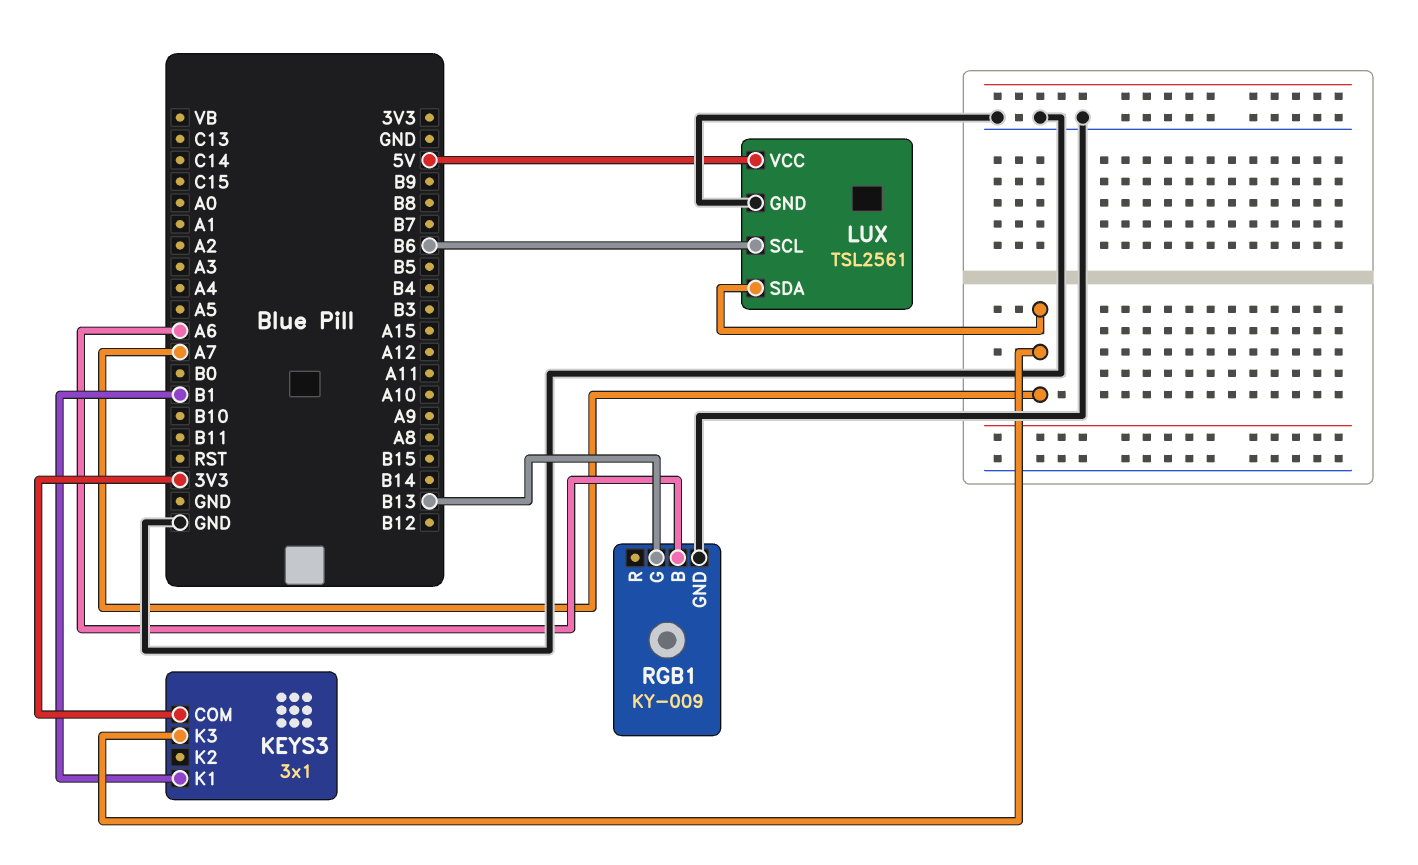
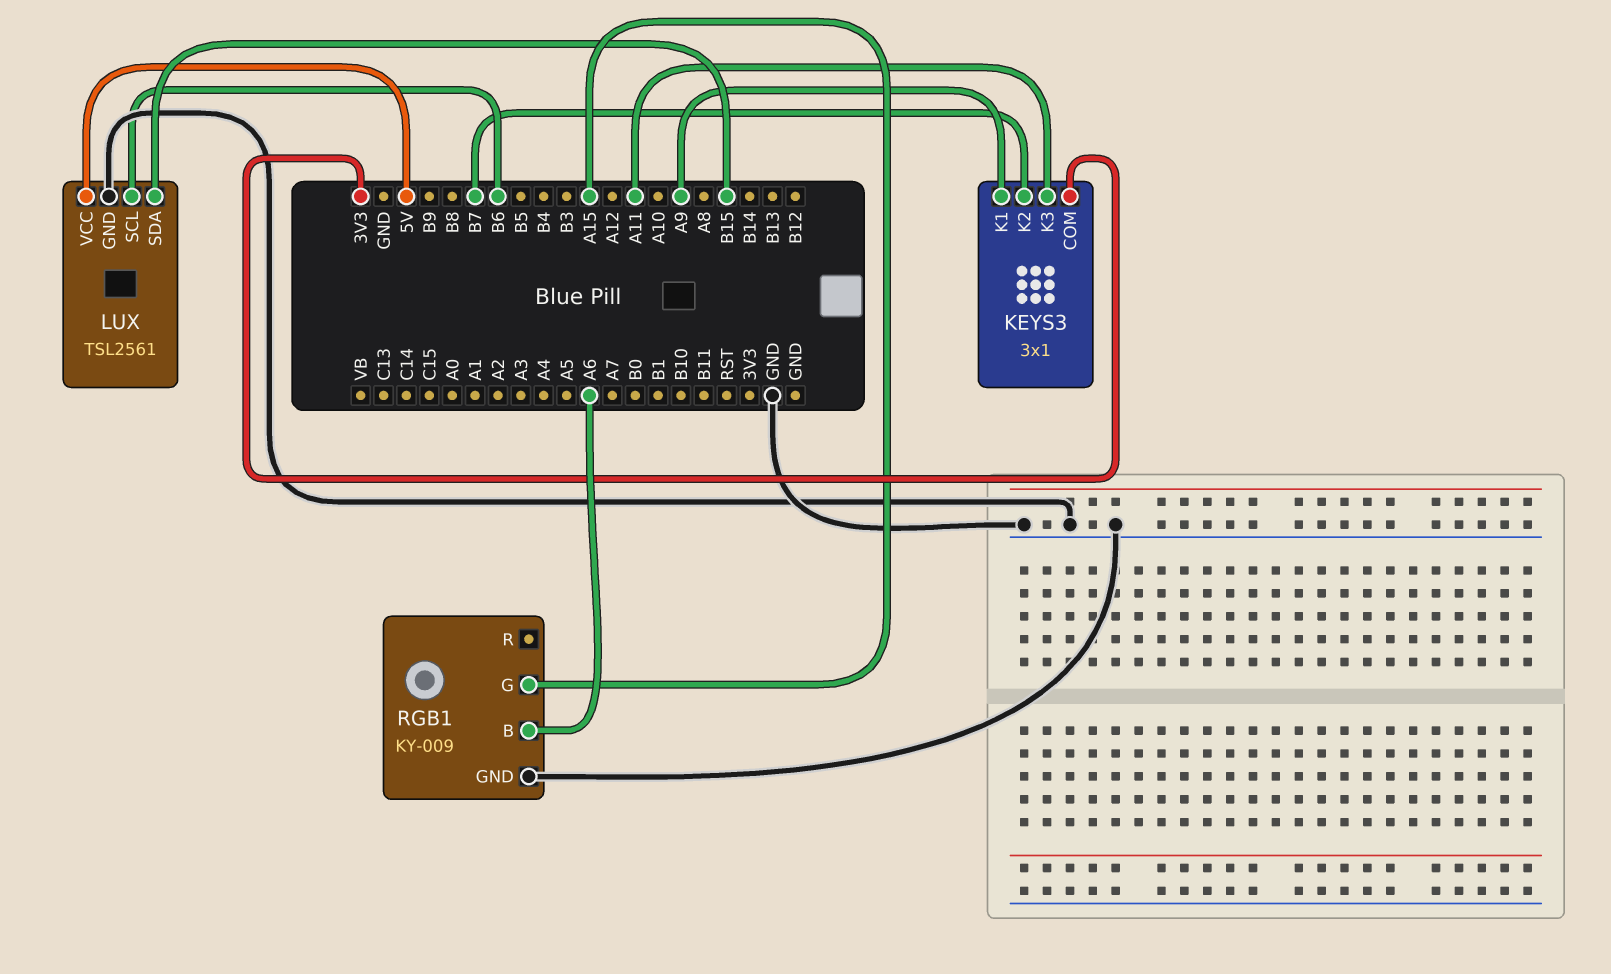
KEYS3 pin K1: B1 -> A9
KEYS3 pin K2: none -> B7
KEYS3 pin K3: A7 -> A11
LUX pin SDA: A7 -> B15
RGB1 pin G: B13 -> A15

